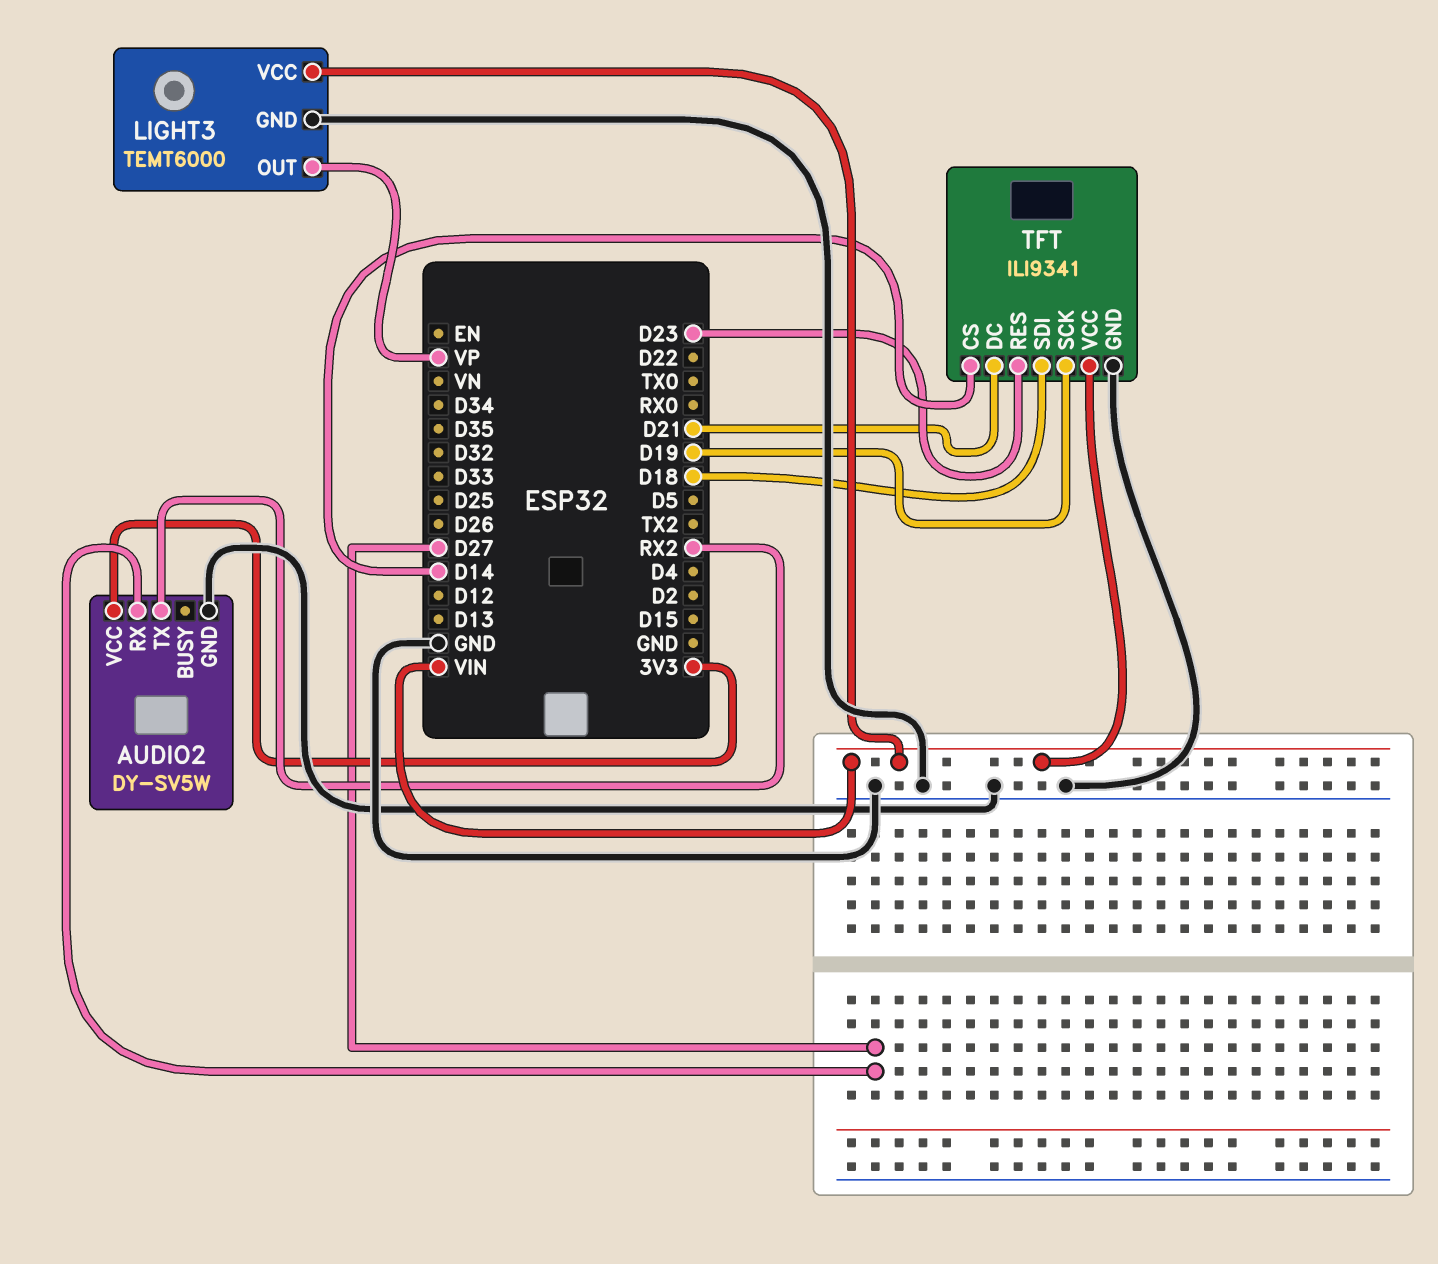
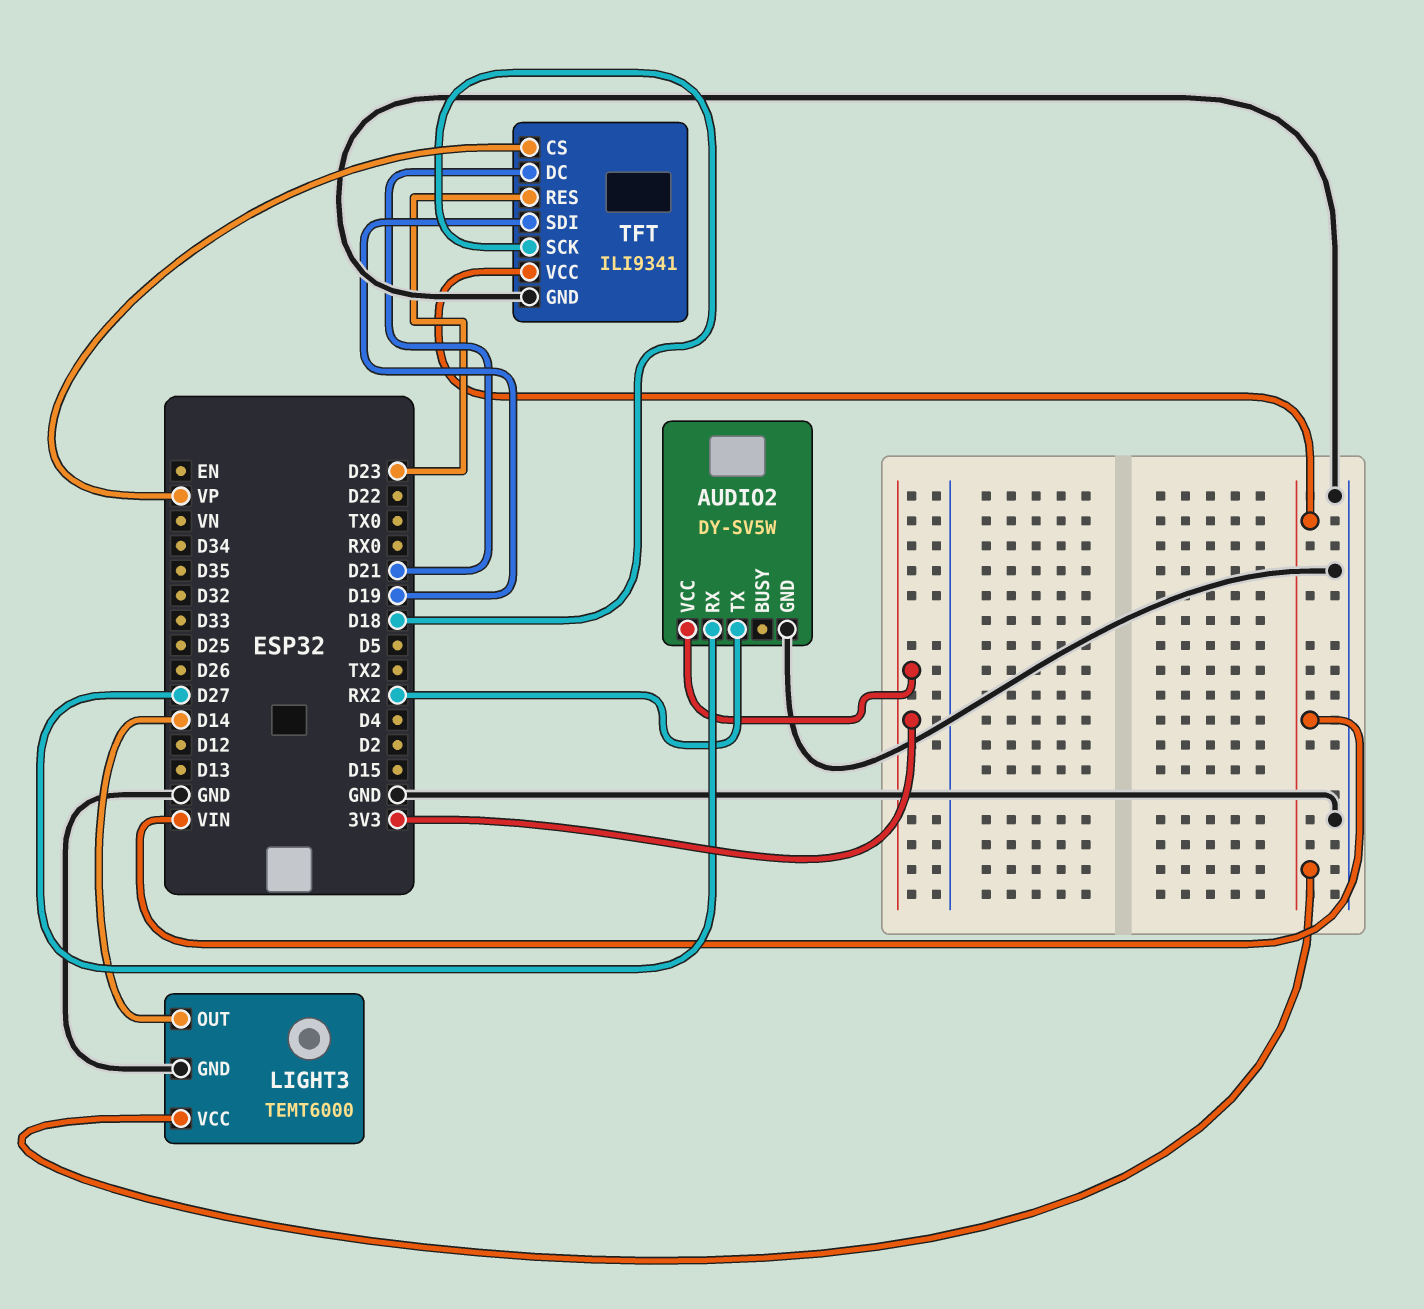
LIGHT3 pin OUT: VP -> D14
TFT pin CS: D14 -> VP
TFT pin SCK: D19 -> D18
TFT pin SDI: D18 -> D19

